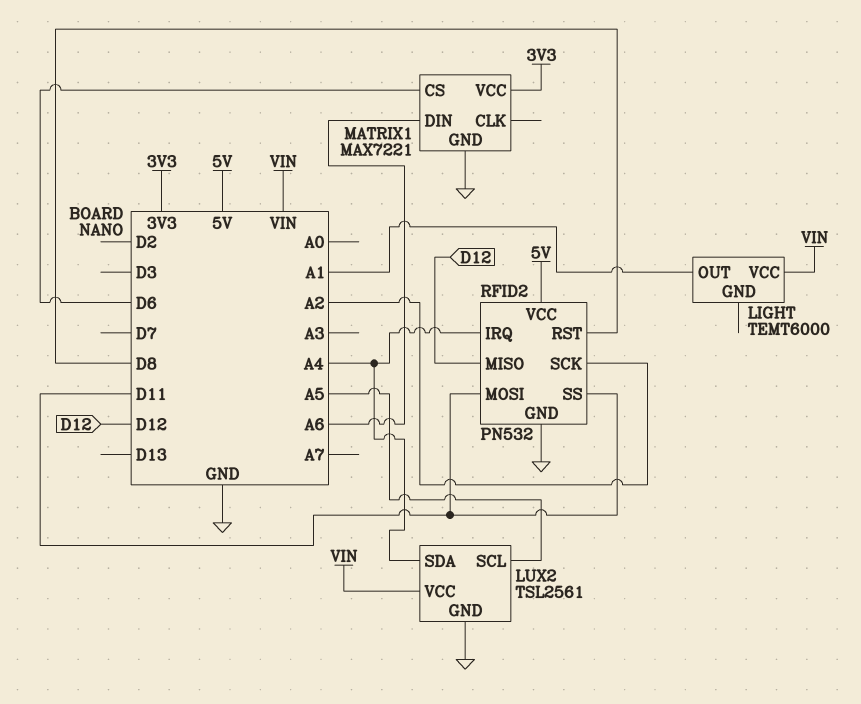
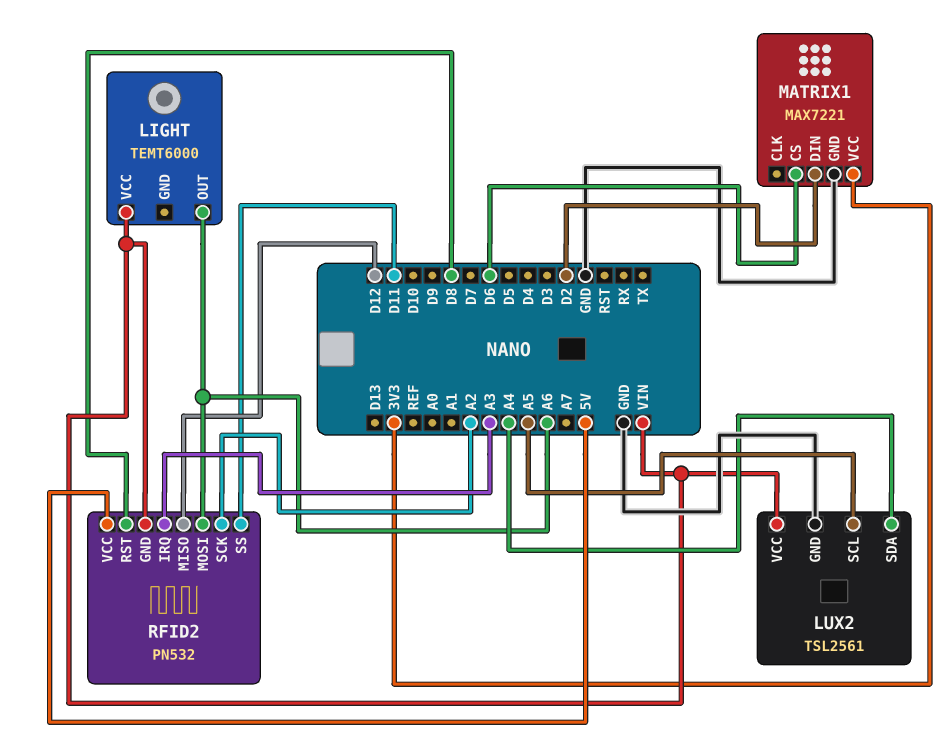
LIGHT pin OUT: A1 -> A6
MATRIX1 pin DIN: A6 -> D2
RFID2 pin GND: GND -> VIN
RFID2 pin IRQ: A4 -> A3
RFID2 pin MOSI: D11 -> A6

